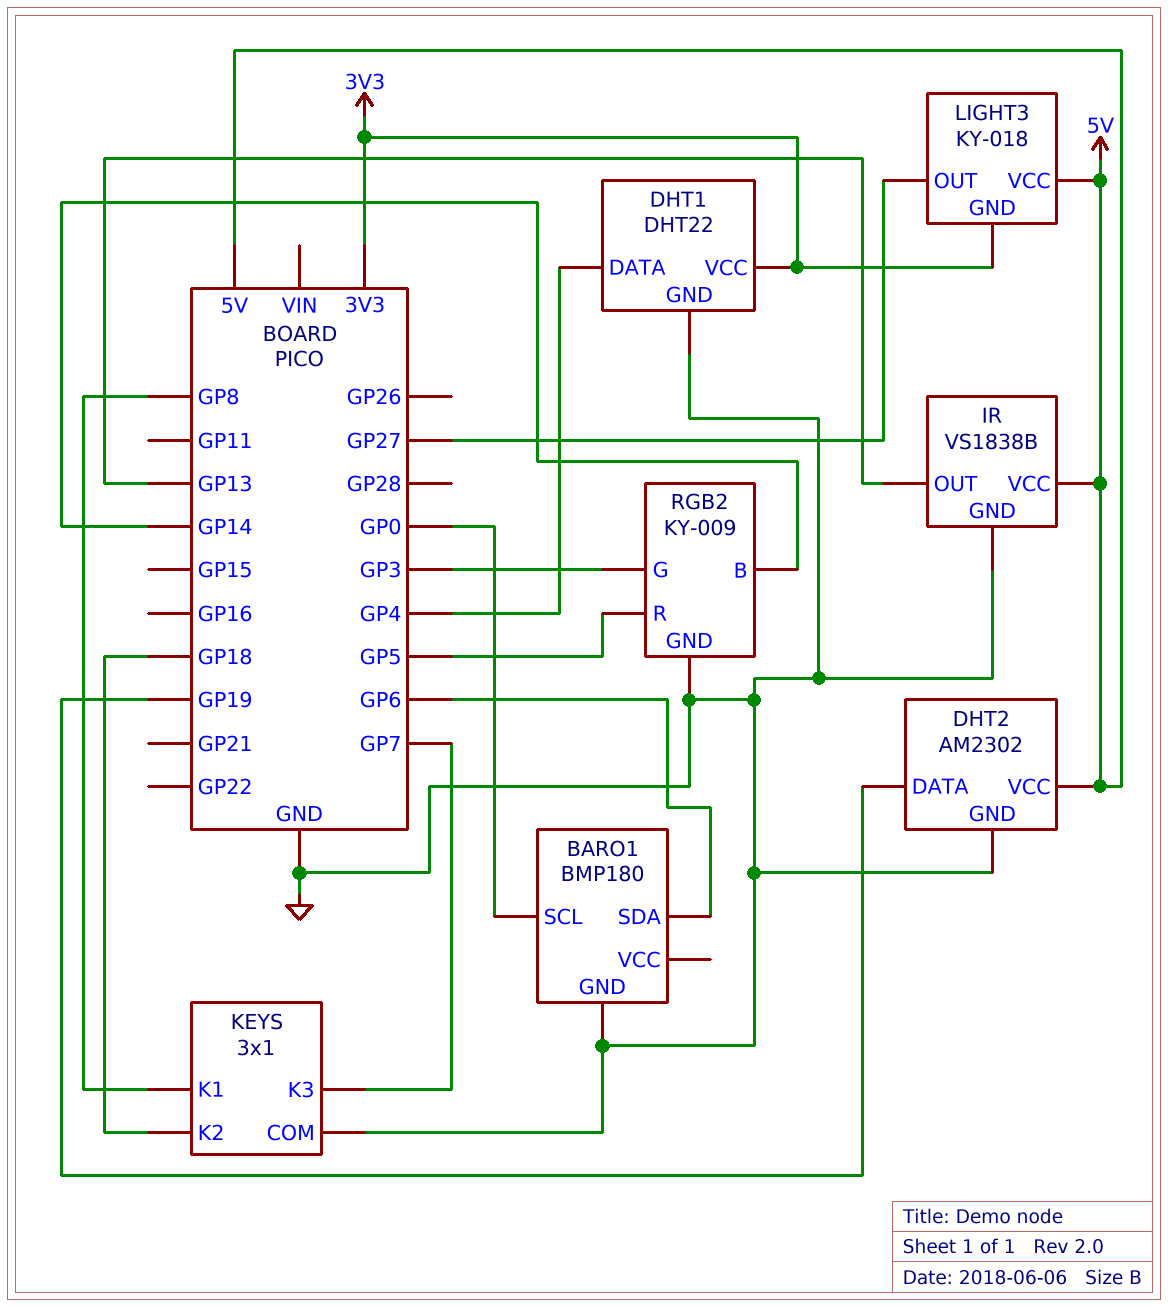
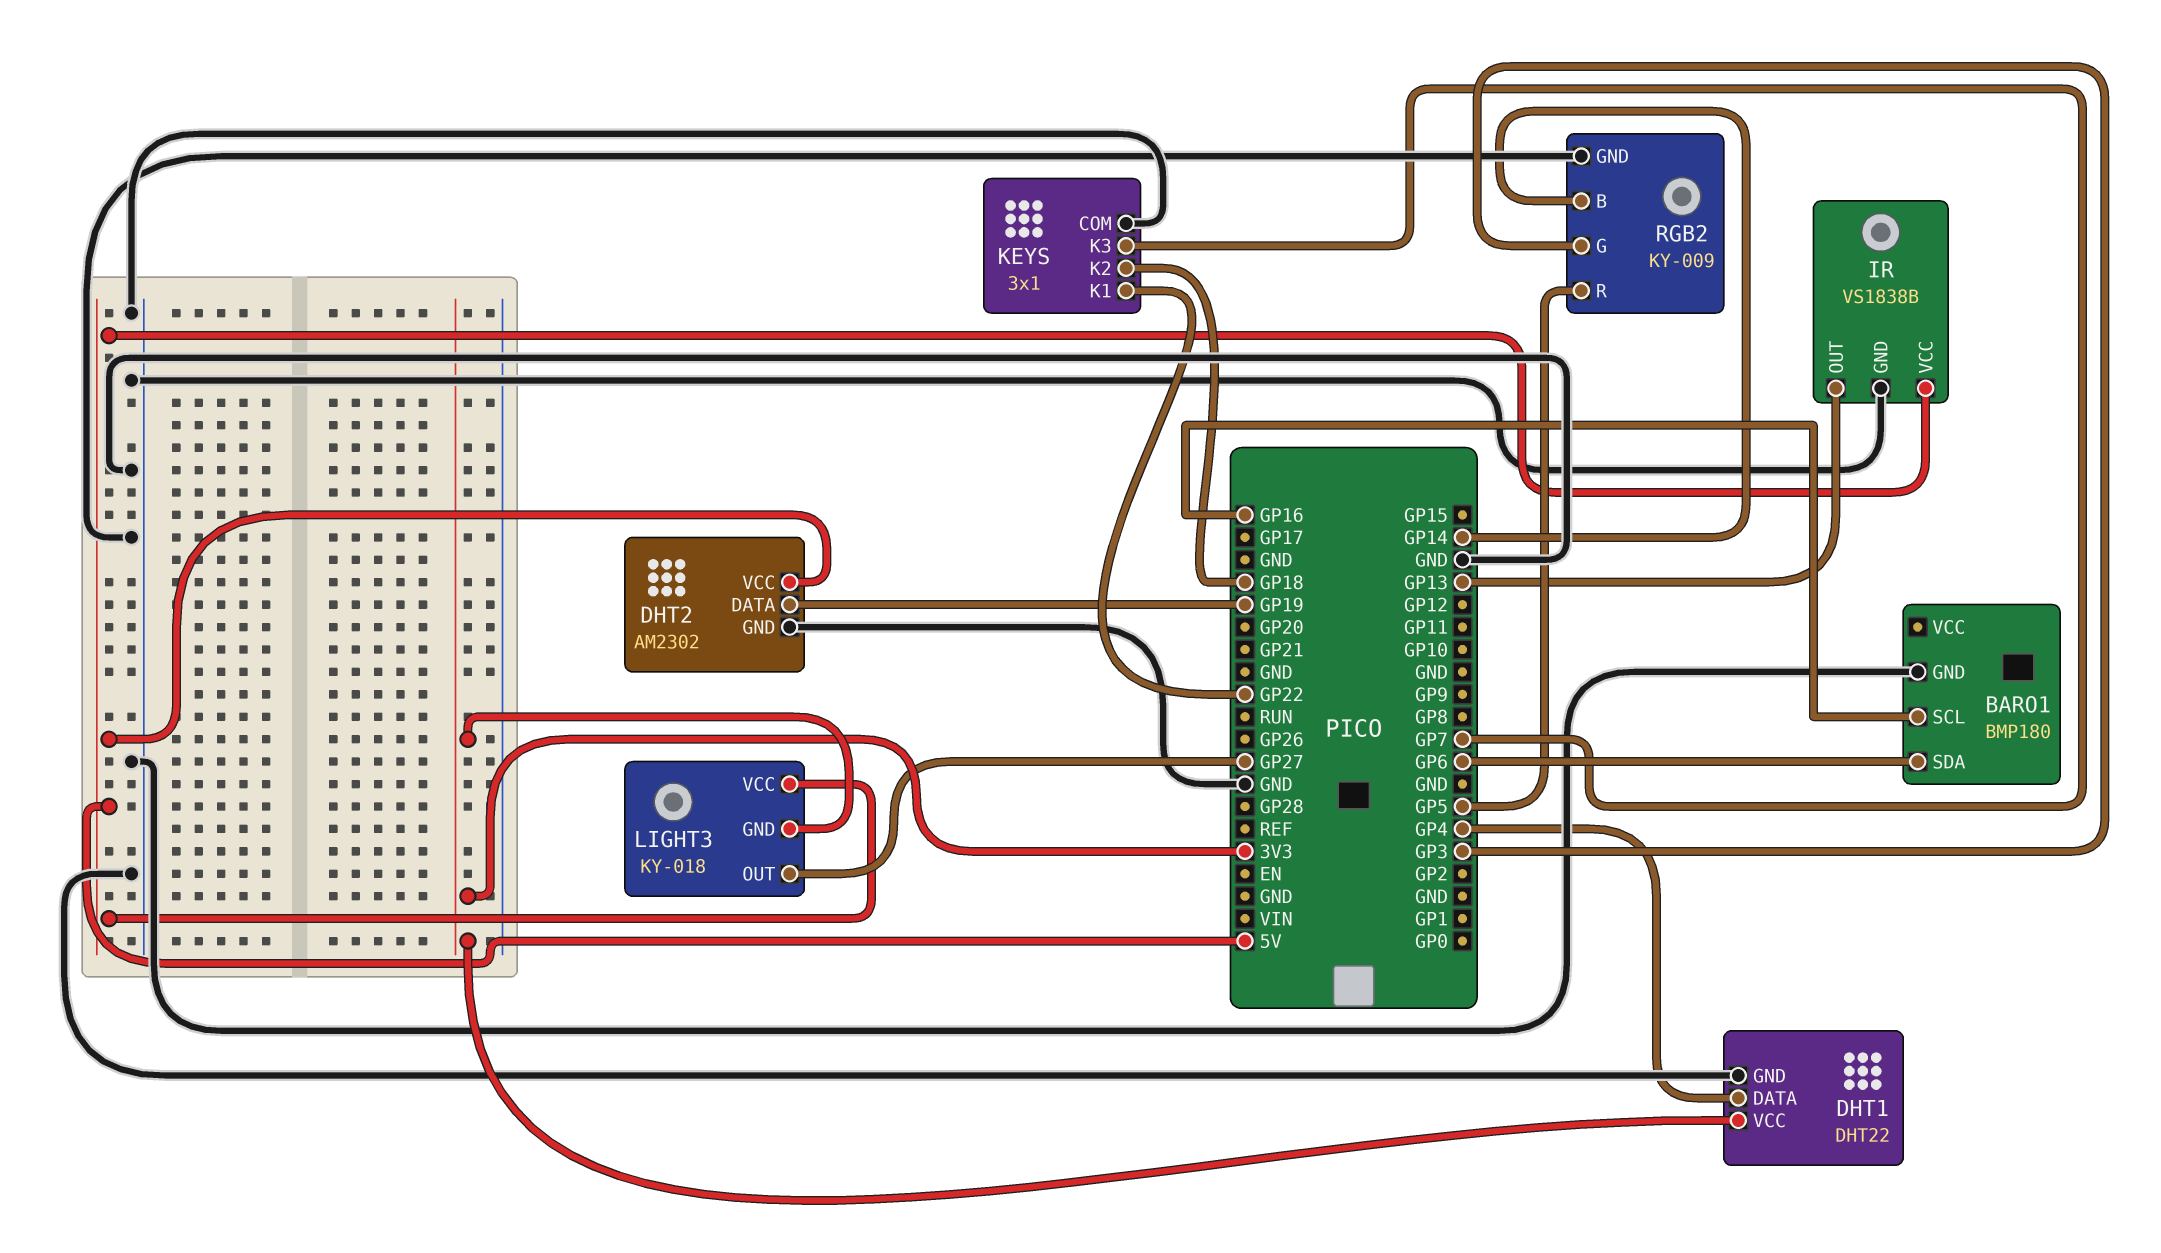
BARO1 pin SCL: GP0 -> GP16
KEYS pin K1: GP8 -> GP22

